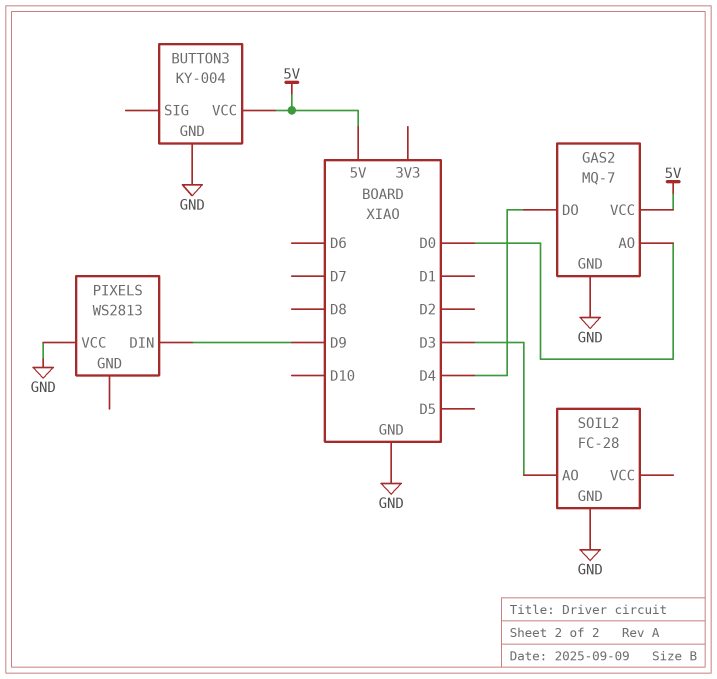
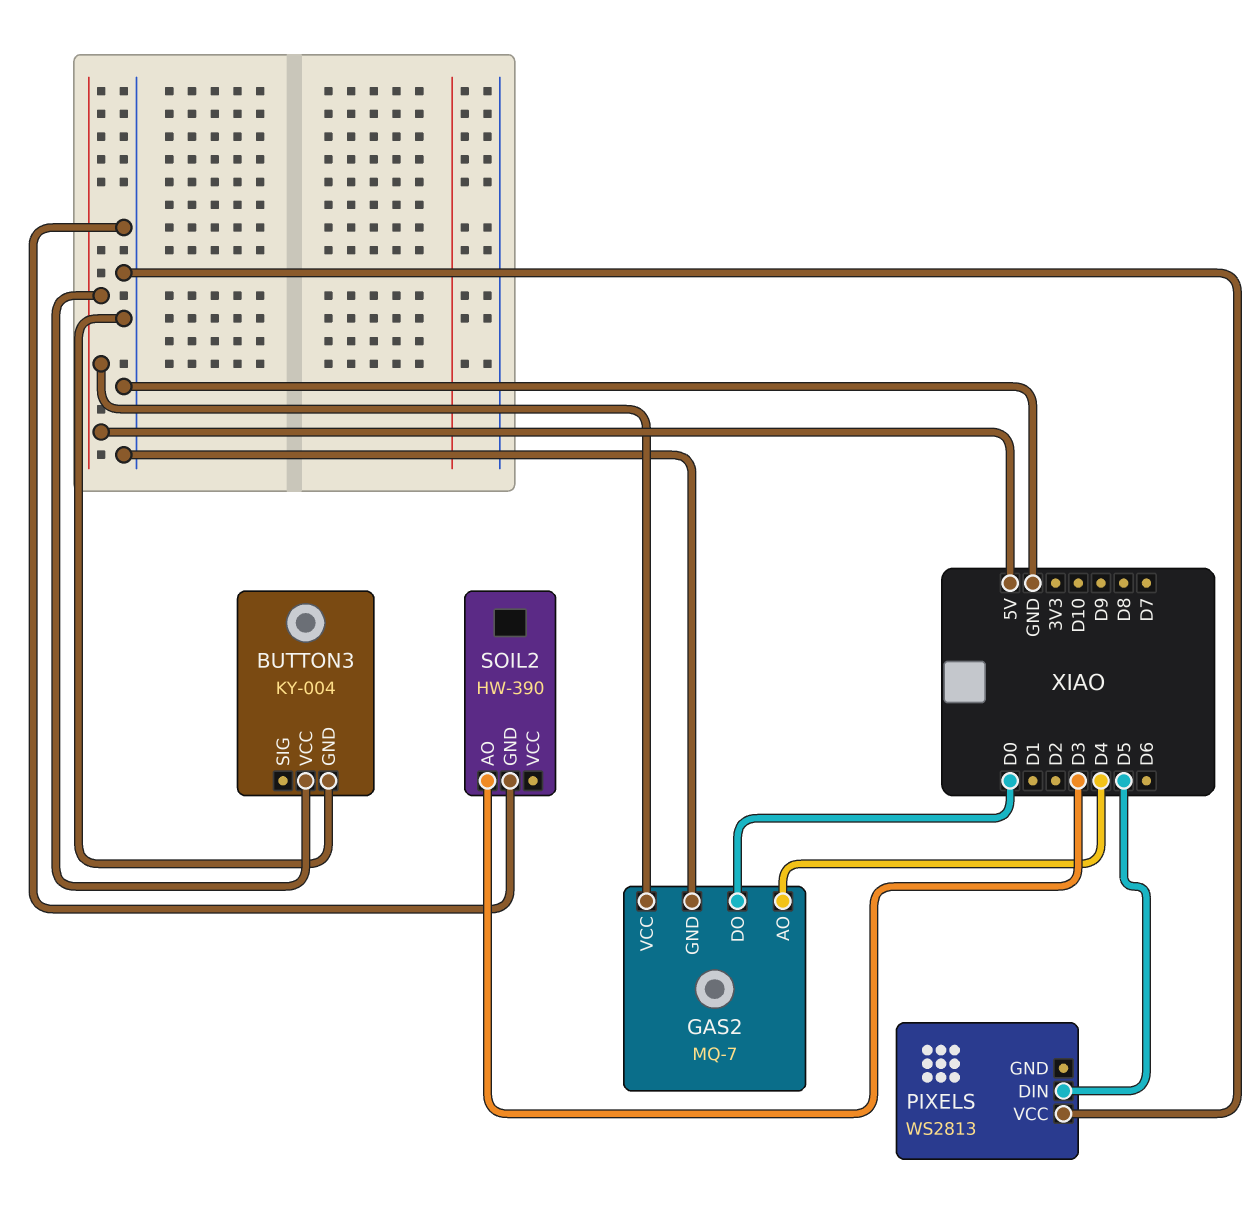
GAS2 pin AO: D0 -> D4
GAS2 pin DO: D4 -> D0
PIXELS pin DIN: D9 -> D5
SOIL2: FC-28 -> HW-390

